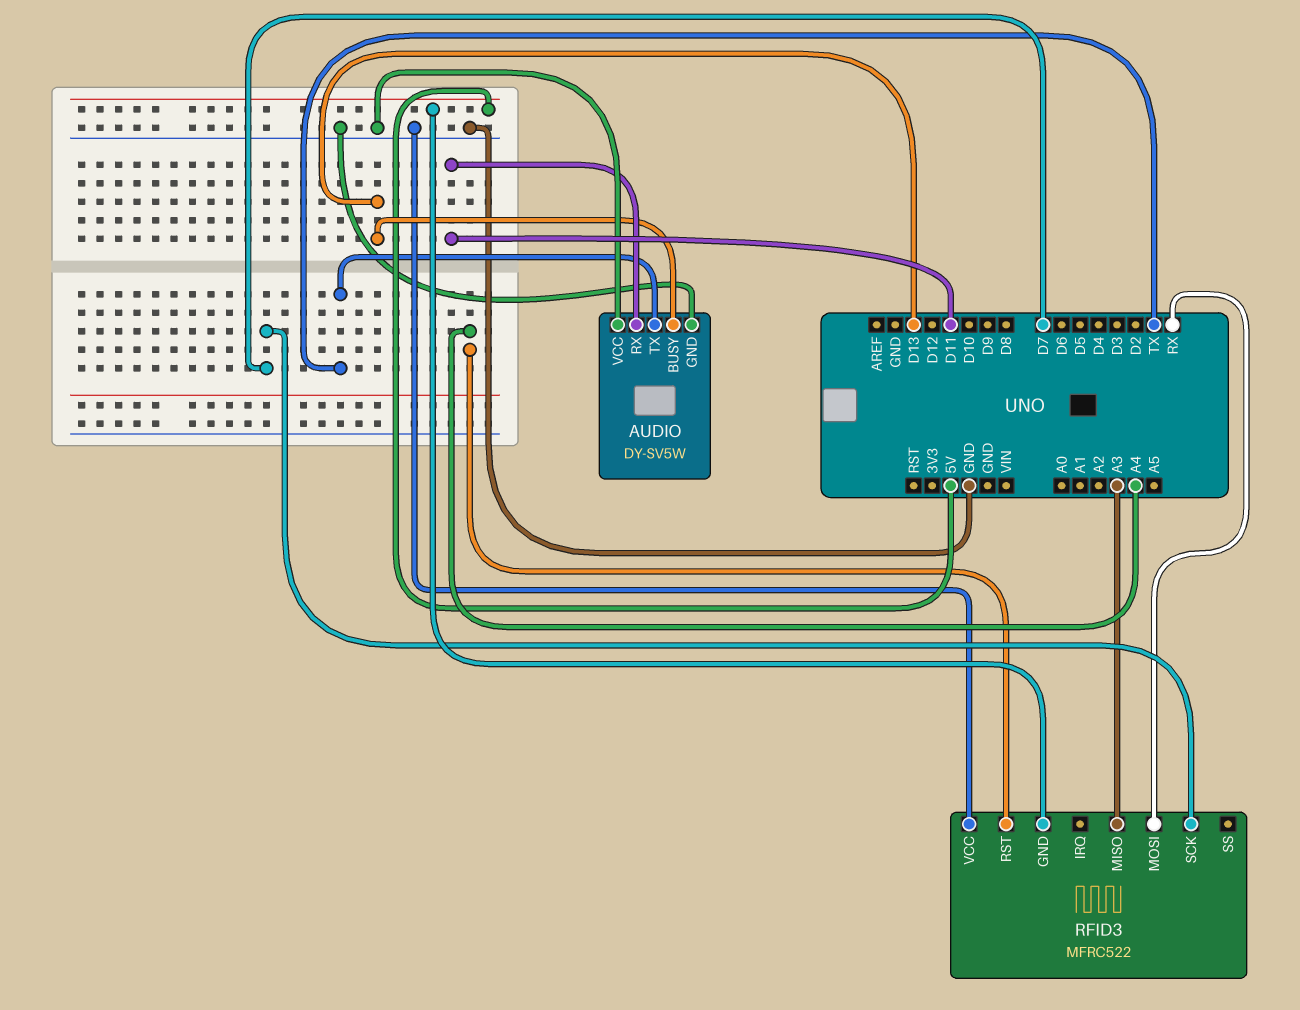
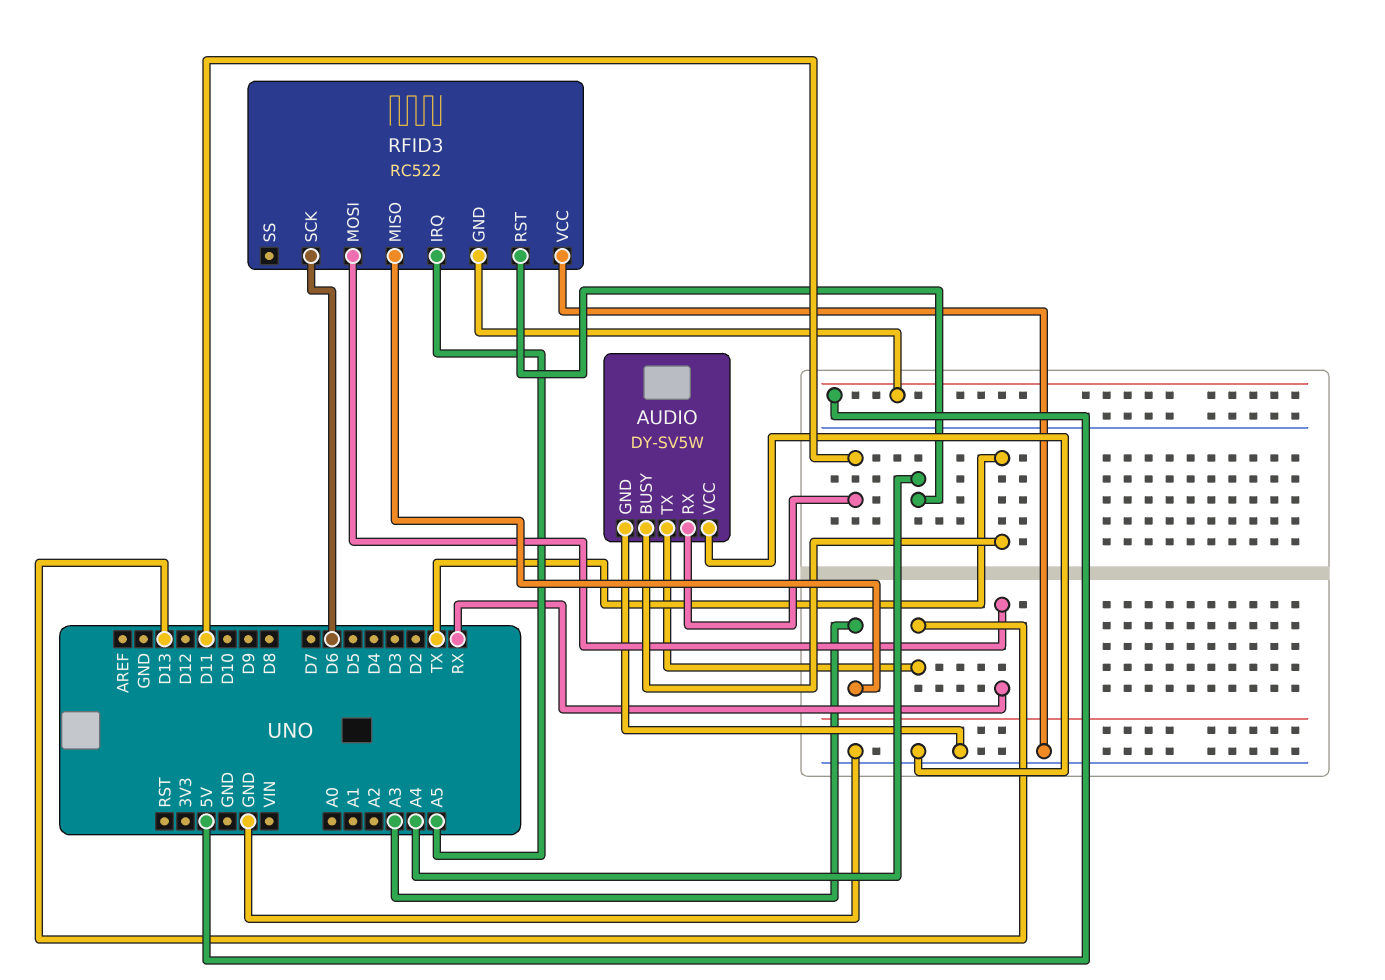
AUDIO pin BUSY: D13 -> TX
AUDIO pin TX: TX -> D13
RFID3: MFRC522 -> RC522
RFID3 pin IRQ: none -> A5
RFID3 pin SCK: D7 -> D6

